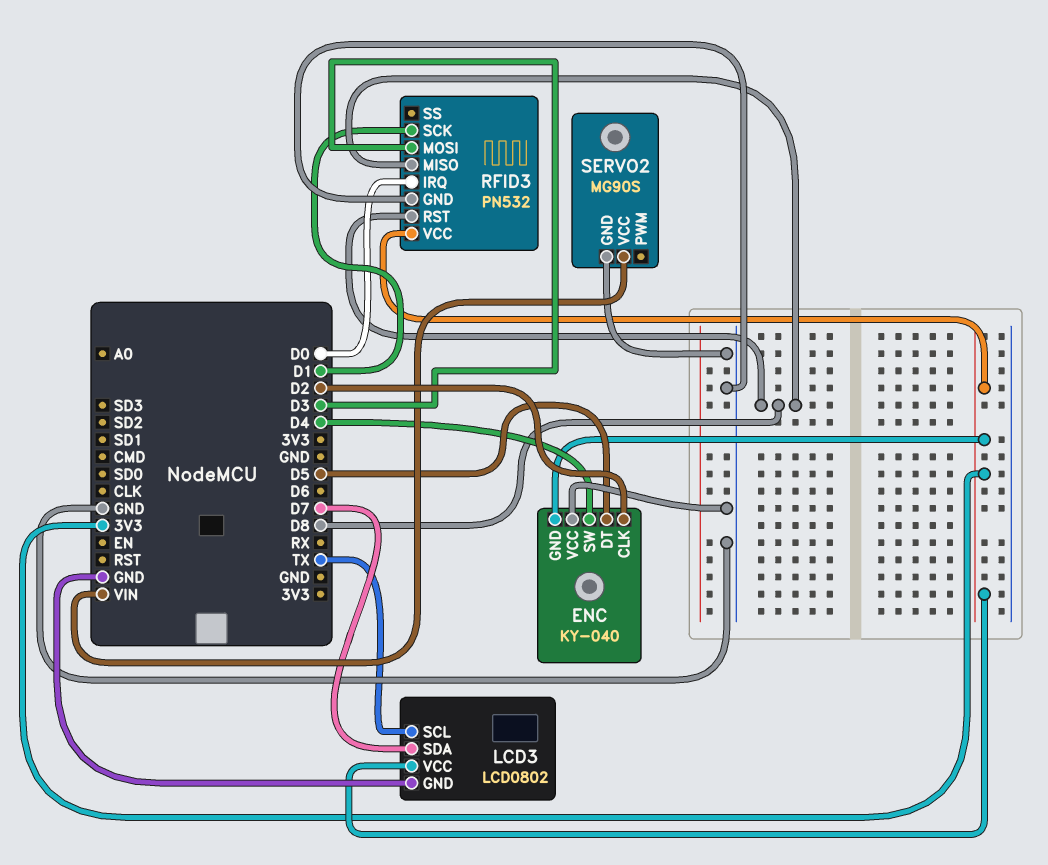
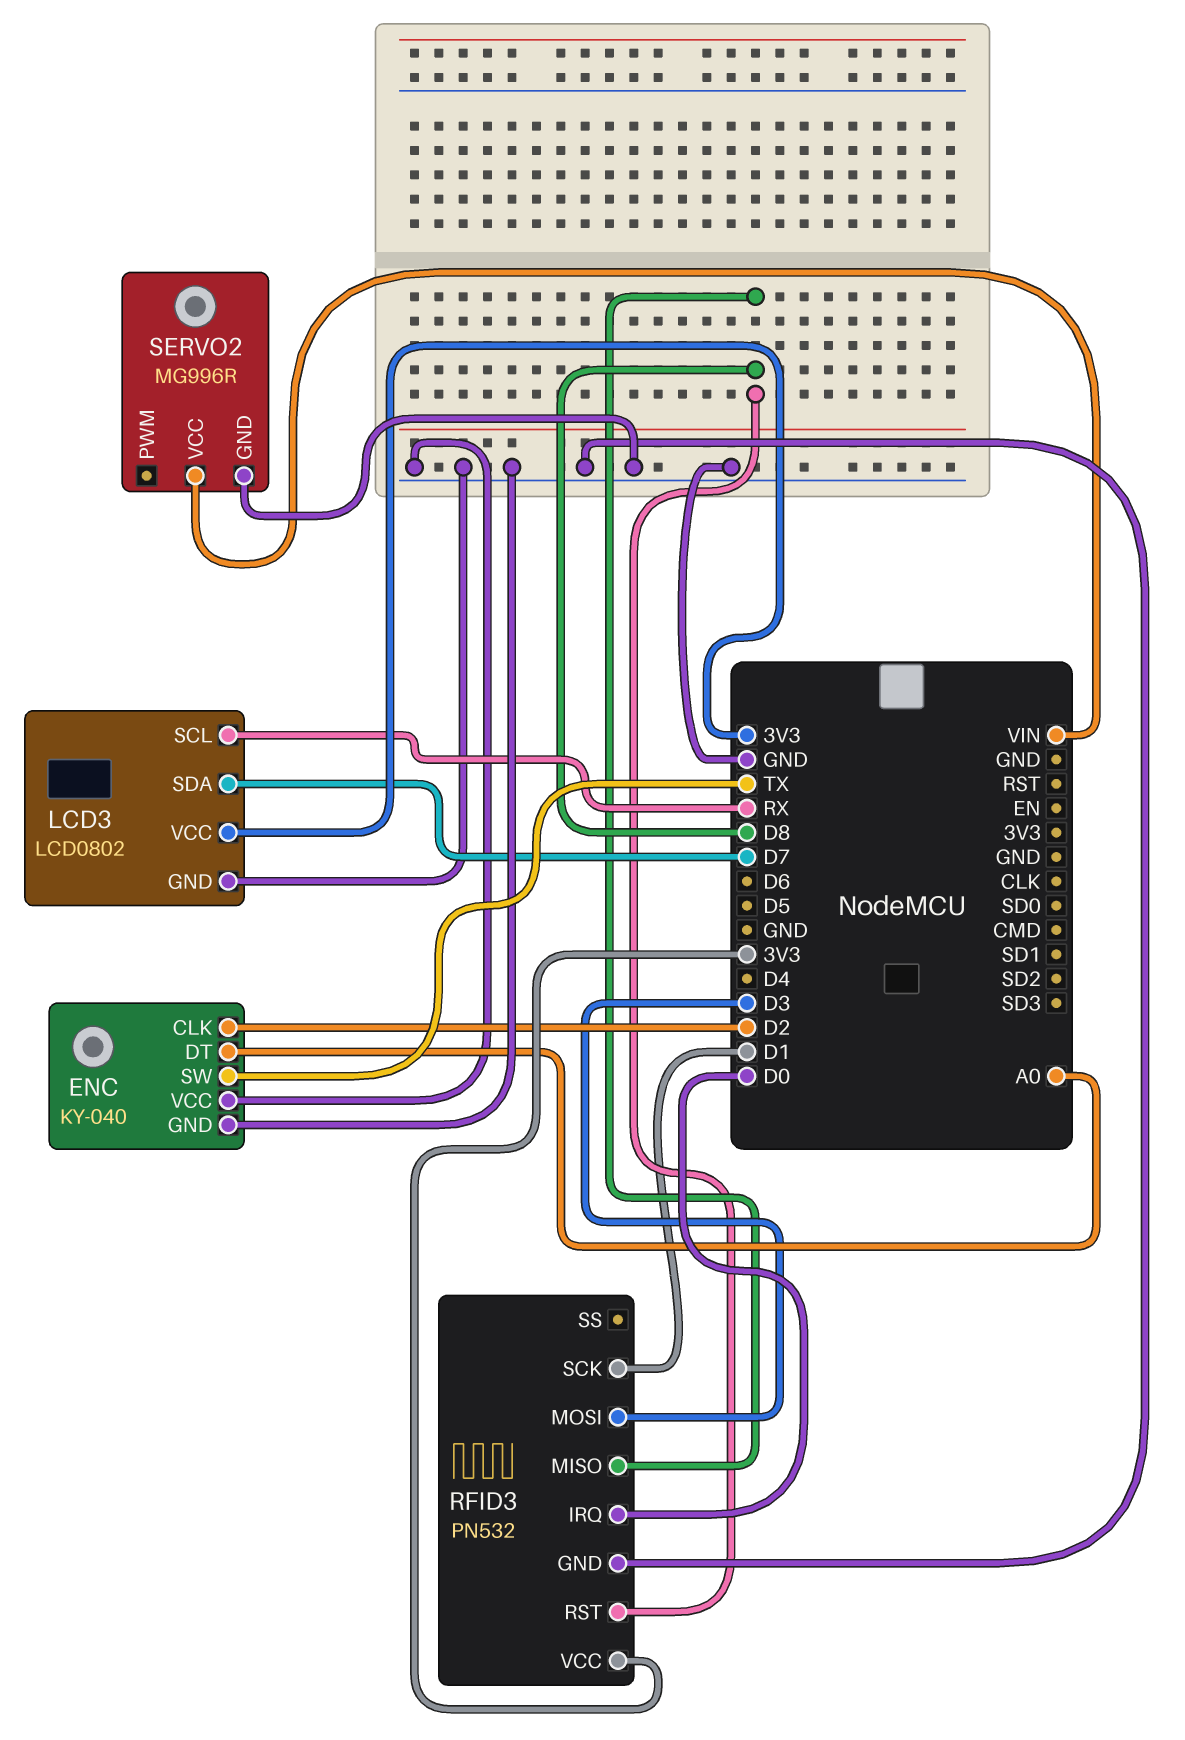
ENC pin DT: D5 -> A0
ENC pin GND: 3V3 -> GND
ENC pin SW: D4 -> TX
LCD3 pin SCL: TX -> RX
SERVO2: MG90S -> MG996R

